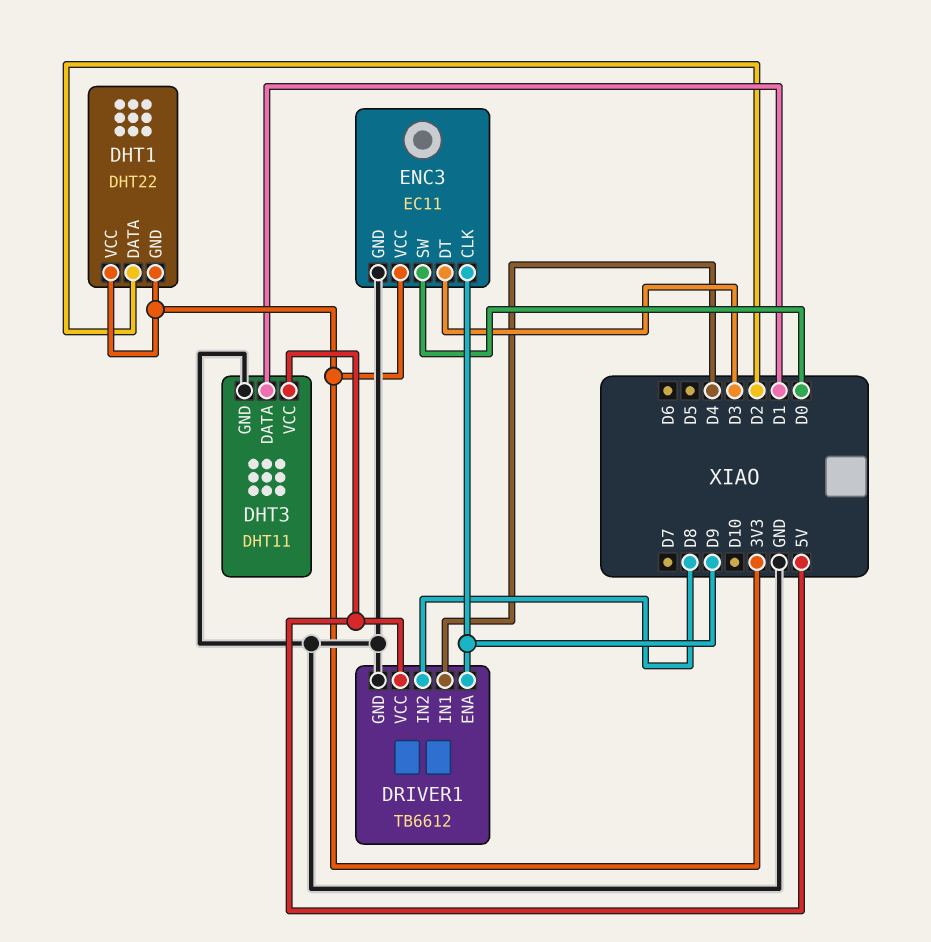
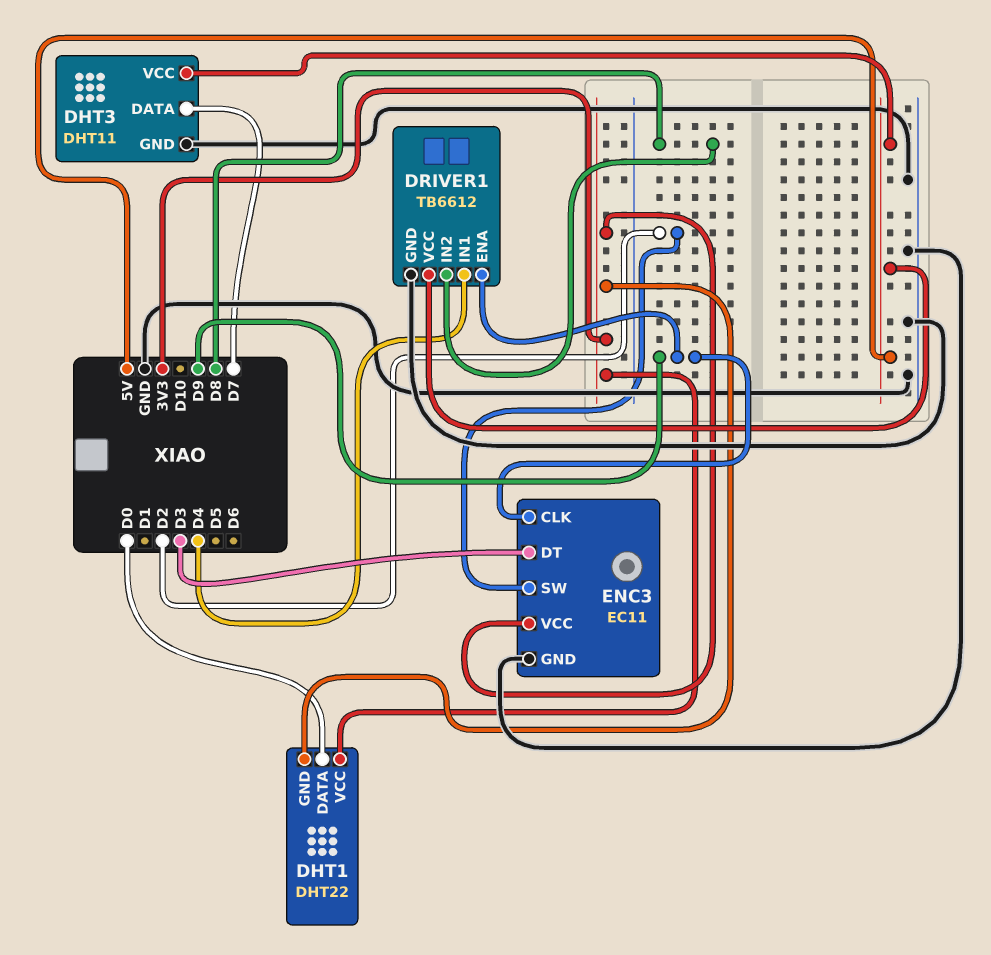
DHT1 pin DATA: D2 -> D0
DHT3 pin DATA: D1 -> D7
ENC3 pin SW: D0 -> D2

